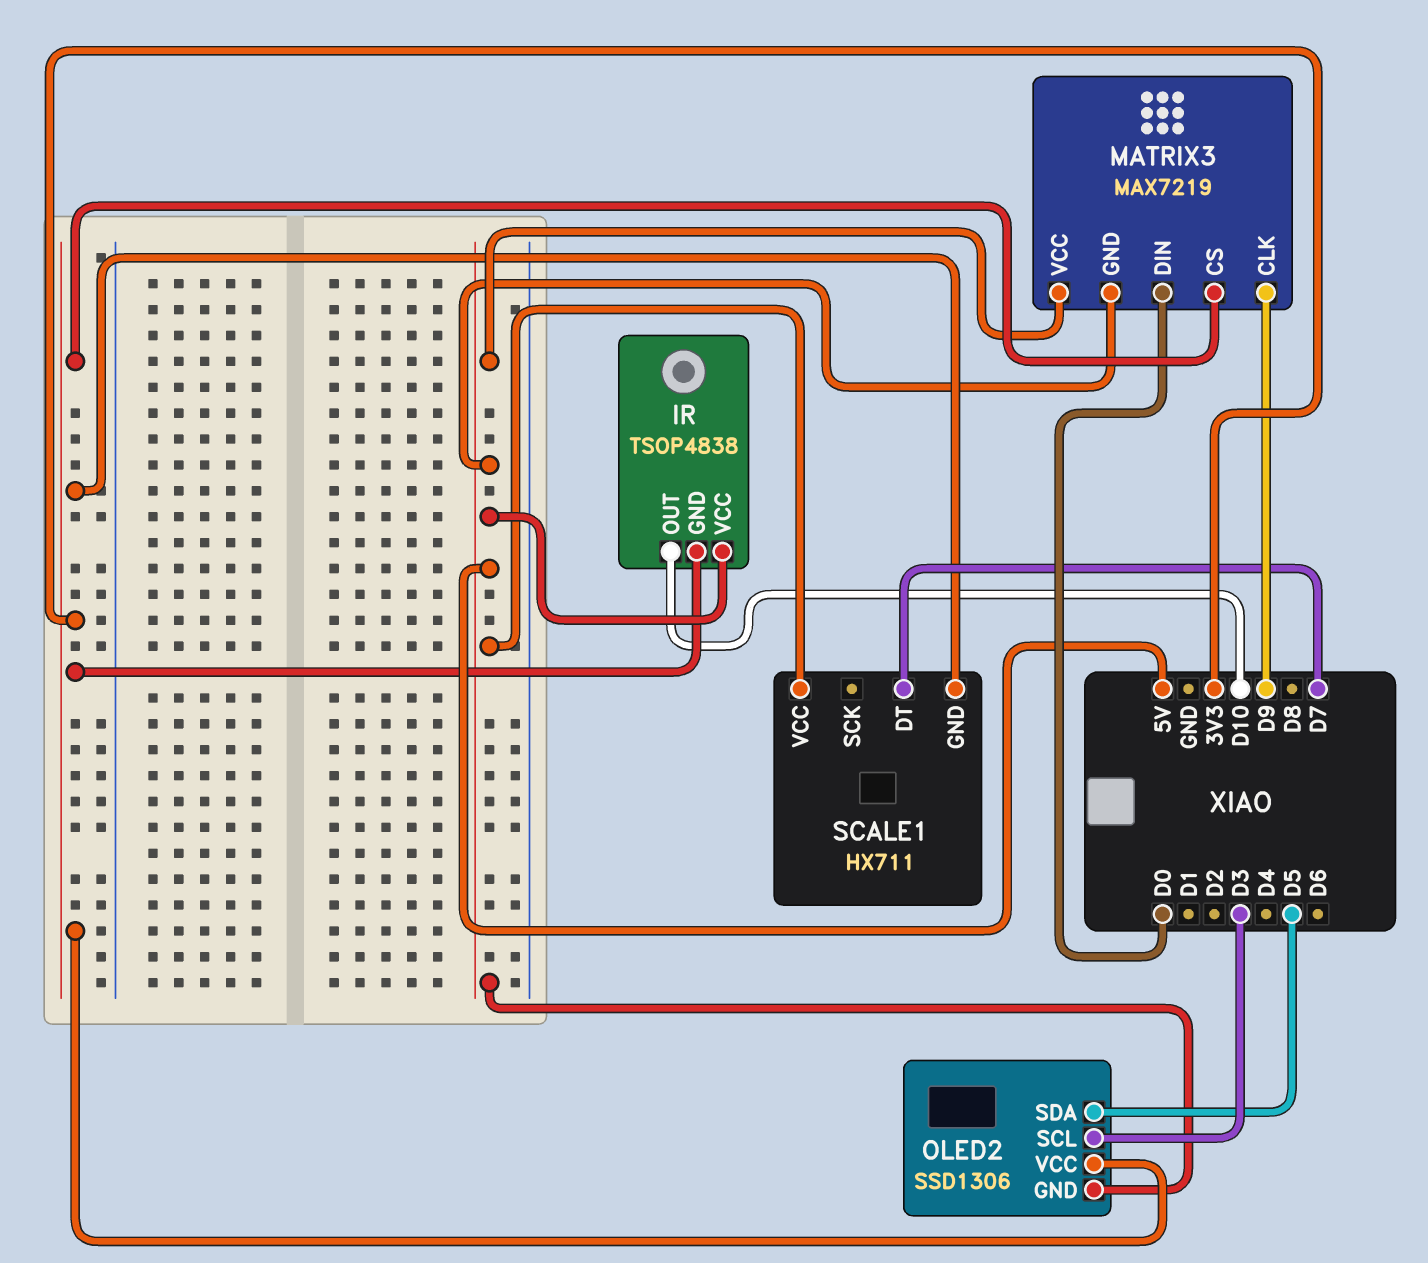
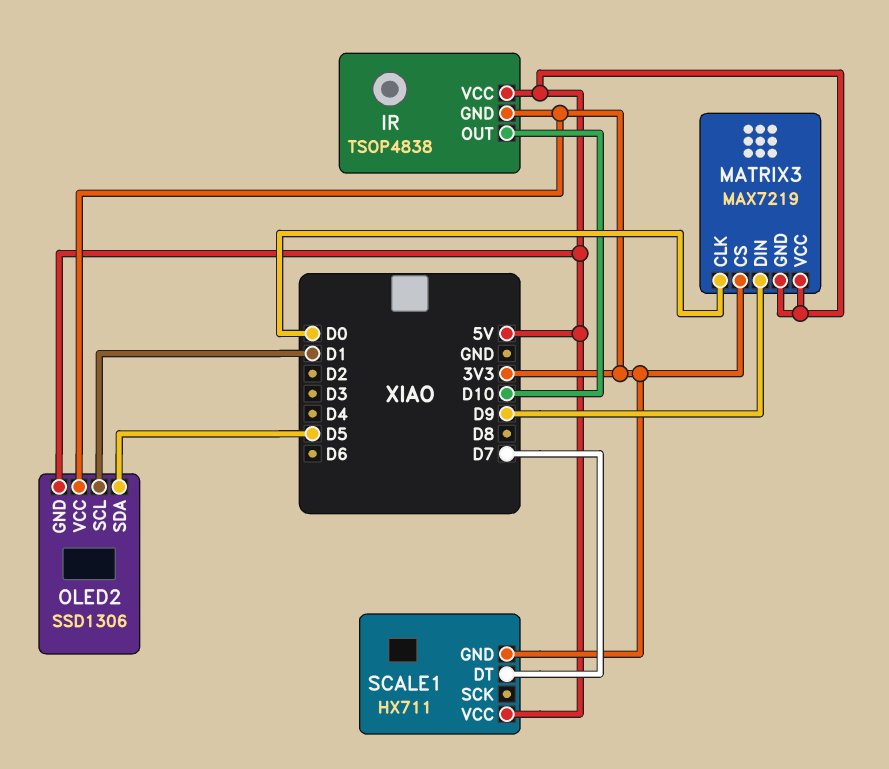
MATRIX3 pin CLK: D9 -> D0
MATRIX3 pin DIN: D0 -> D9
OLED2 pin SCL: D3 -> D1

